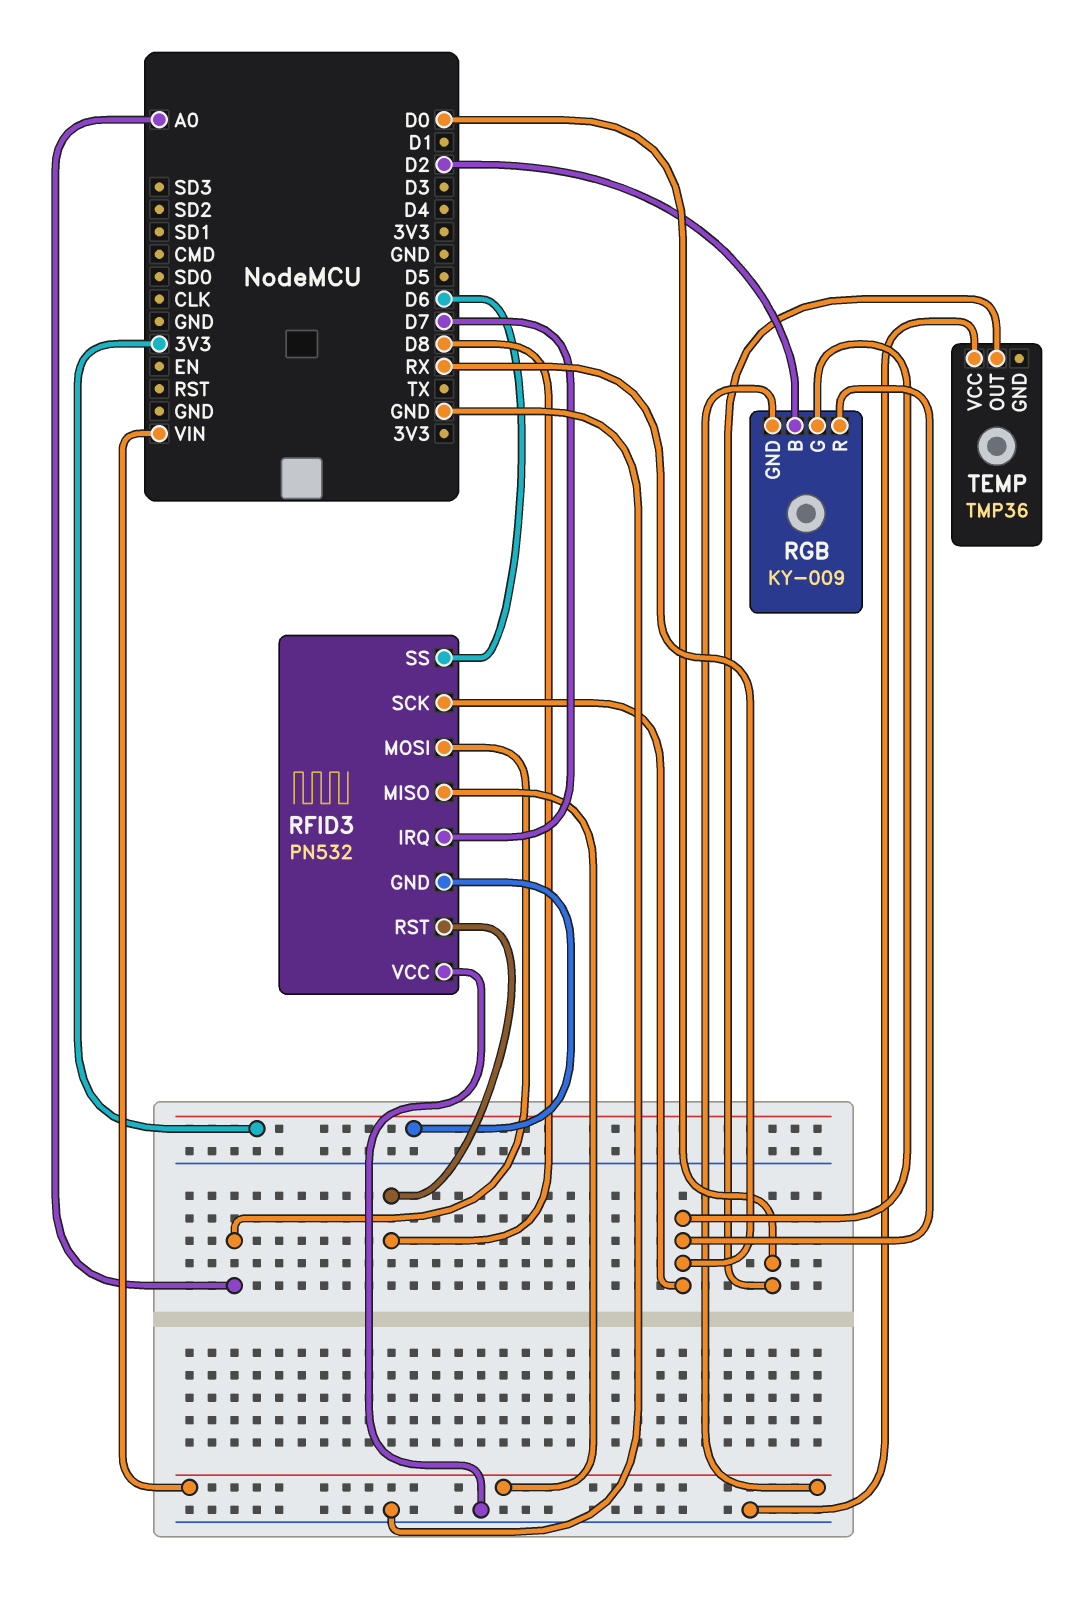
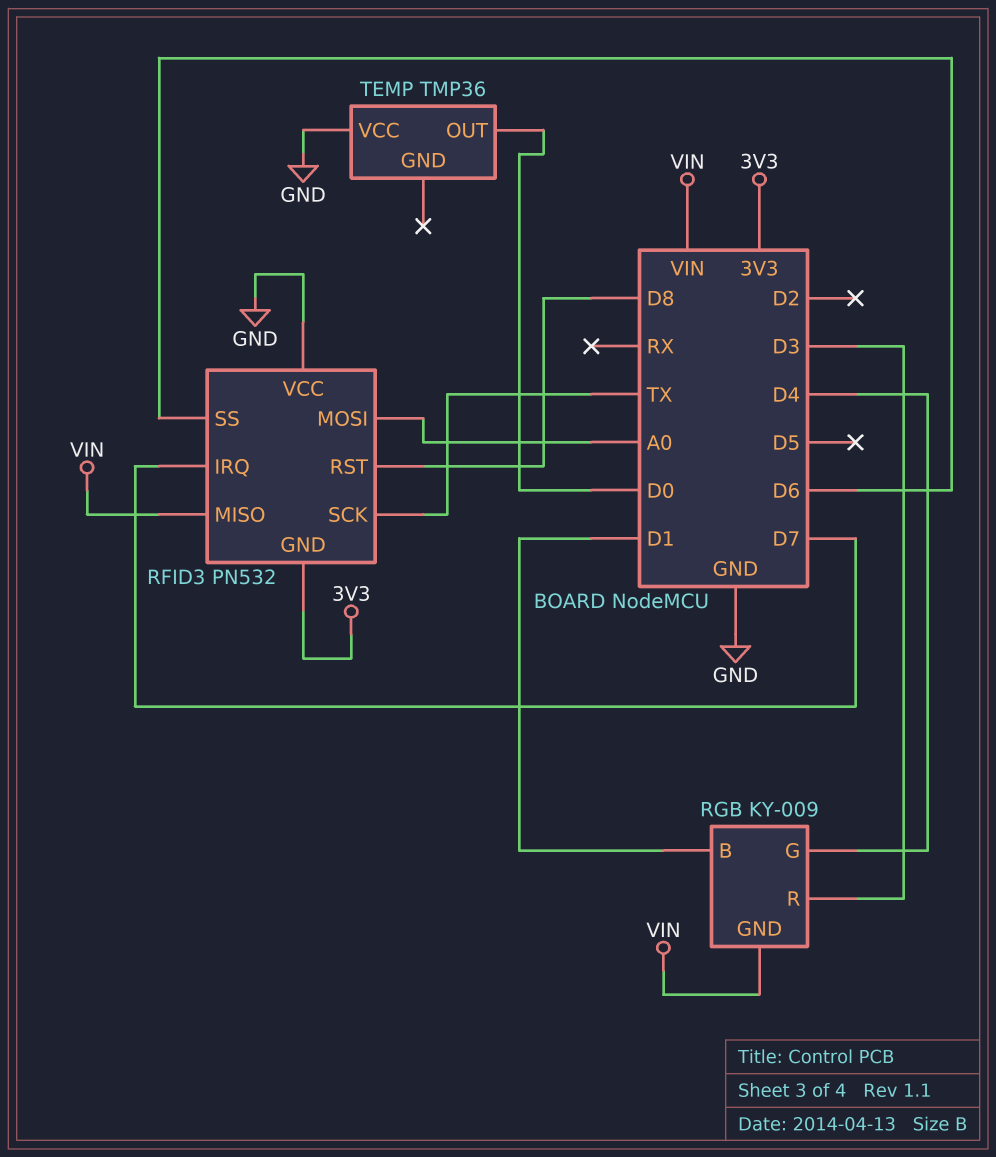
RFID3 pin SCK: RX -> TX
RGB pin B: D2 -> D1
RGB pin G: RX -> D4
RGB pin R: RX -> D3

